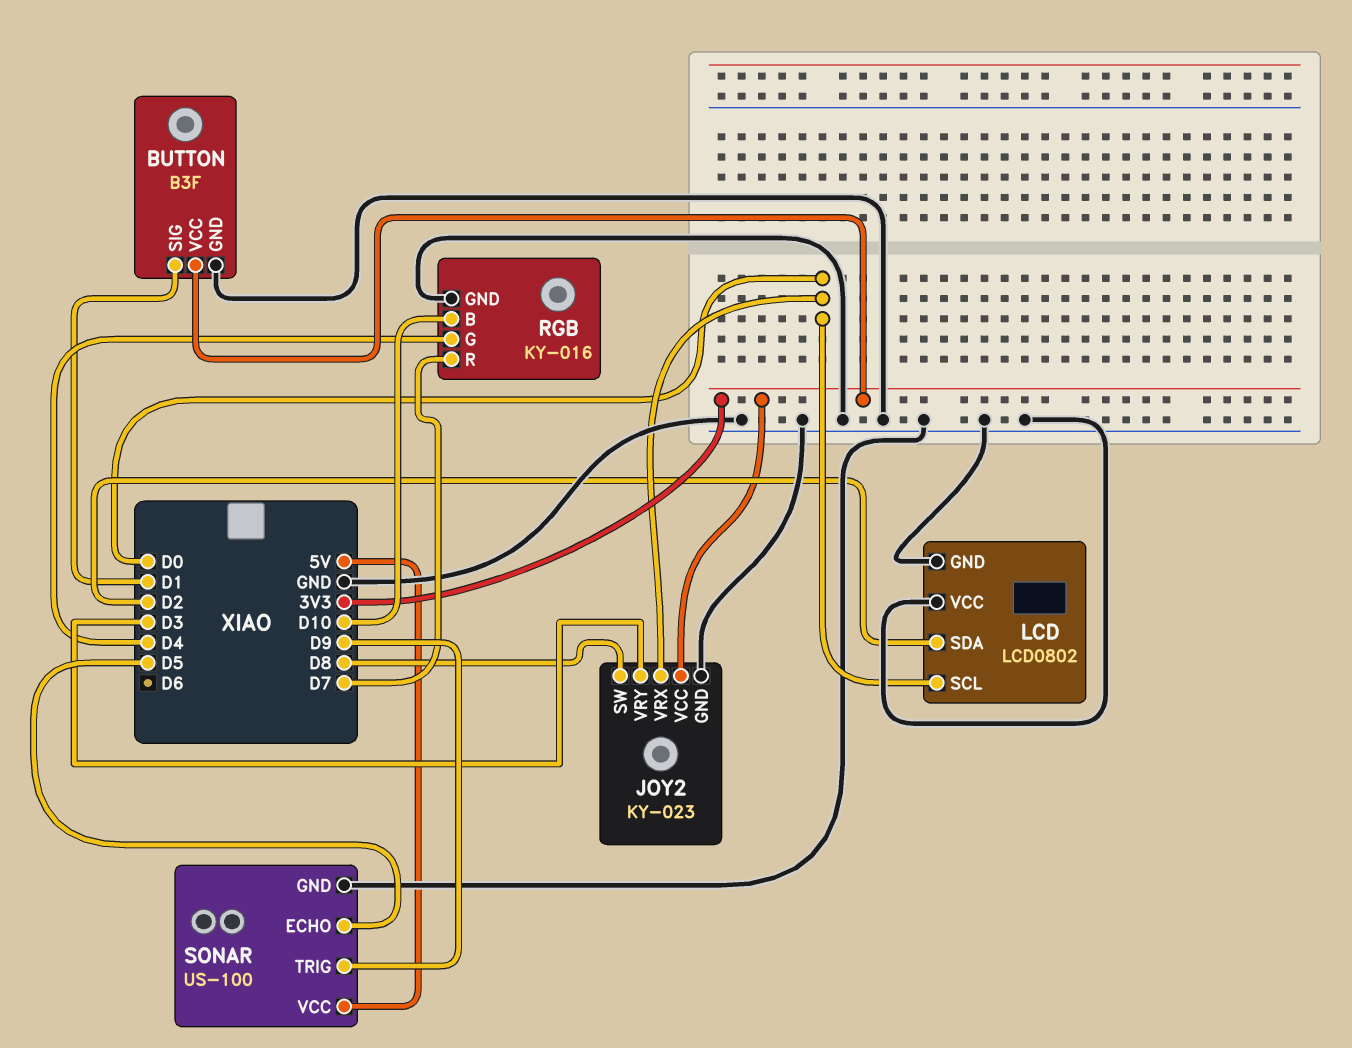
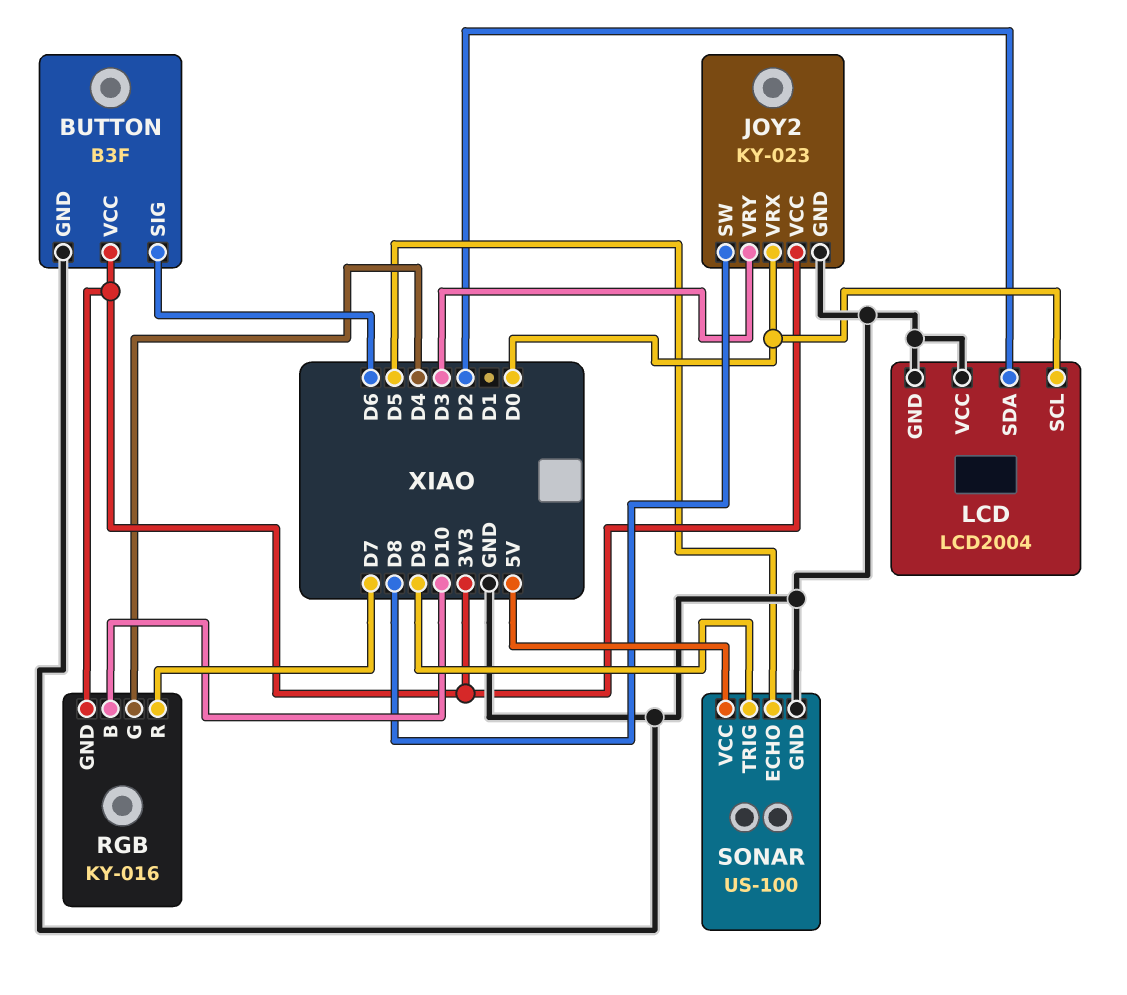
BUTTON pin SIG: D1 -> D6
LCD: LCD0802 -> LCD2004
RGB pin GND: GND -> 3V3

